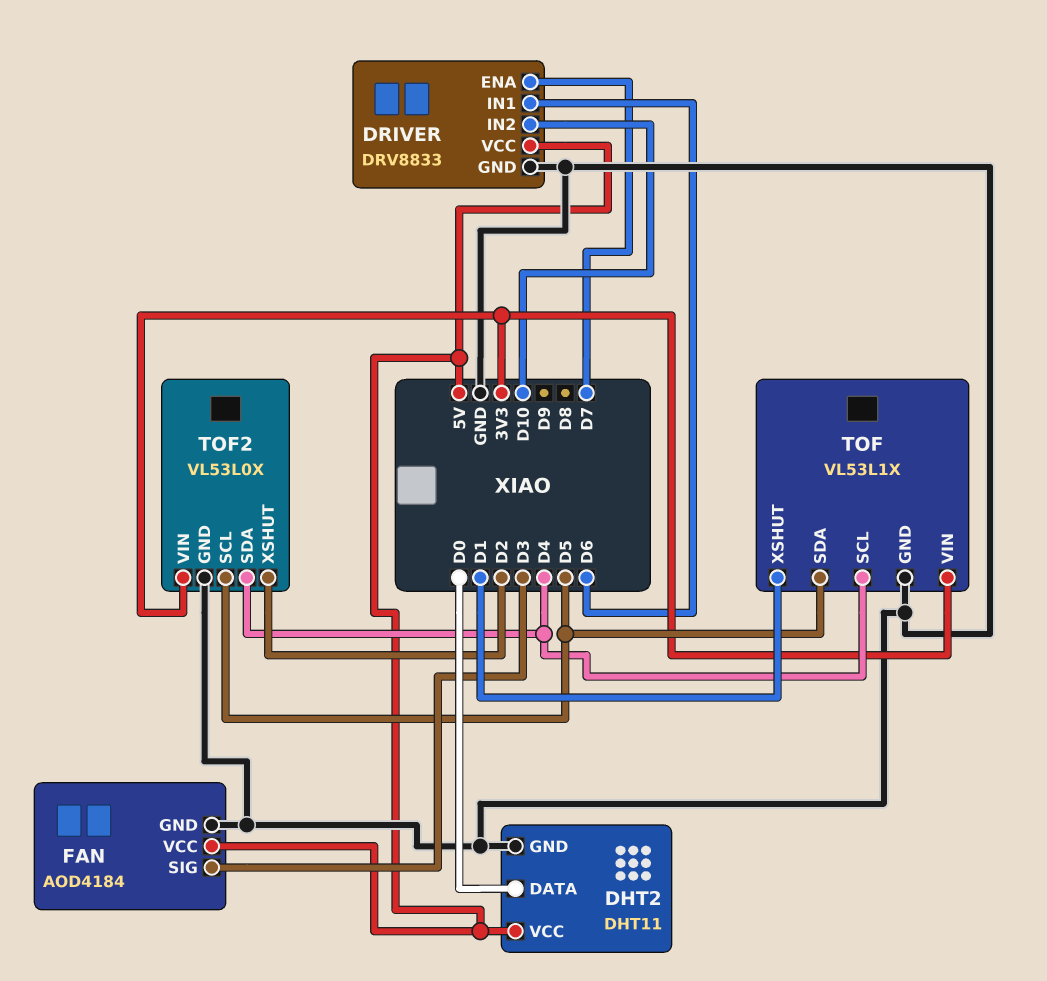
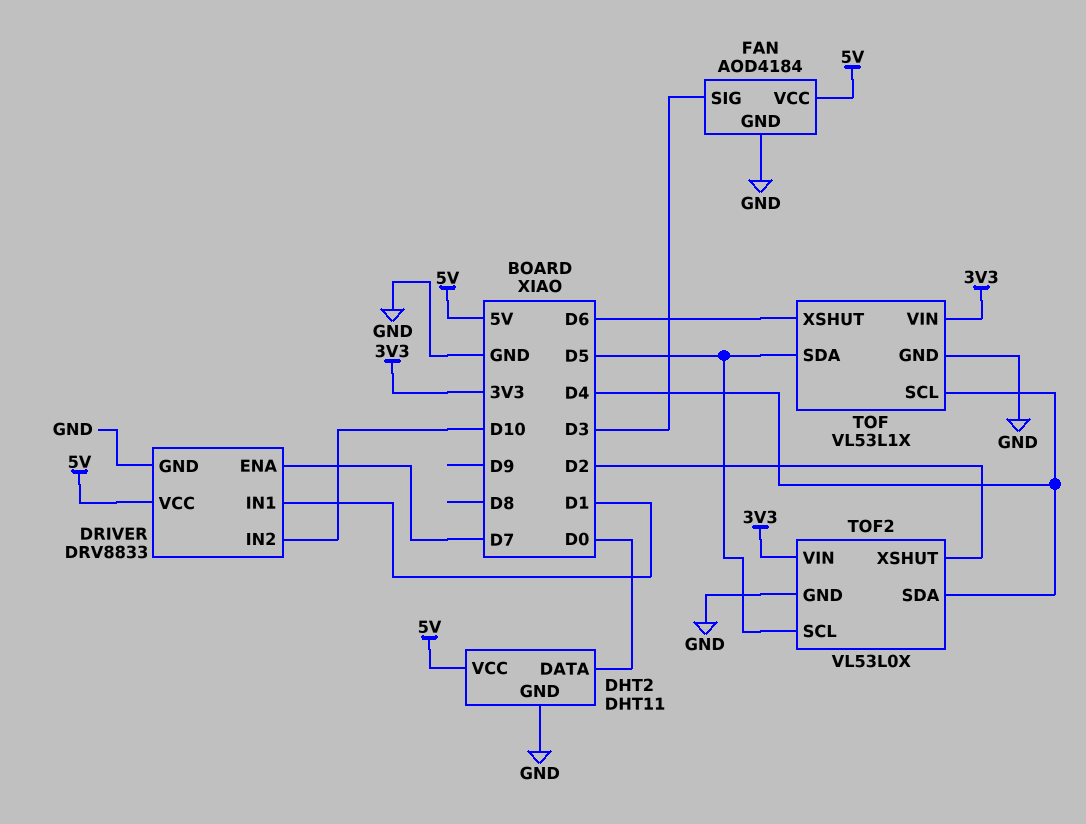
DRIVER pin IN1: D6 -> D1
TOF pin XSHUT: D1 -> D6

